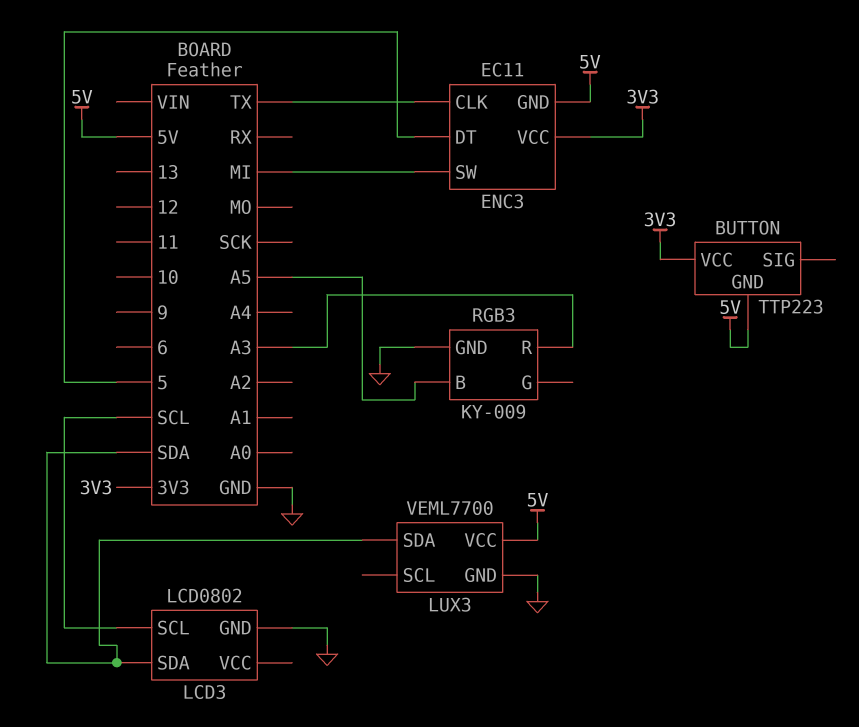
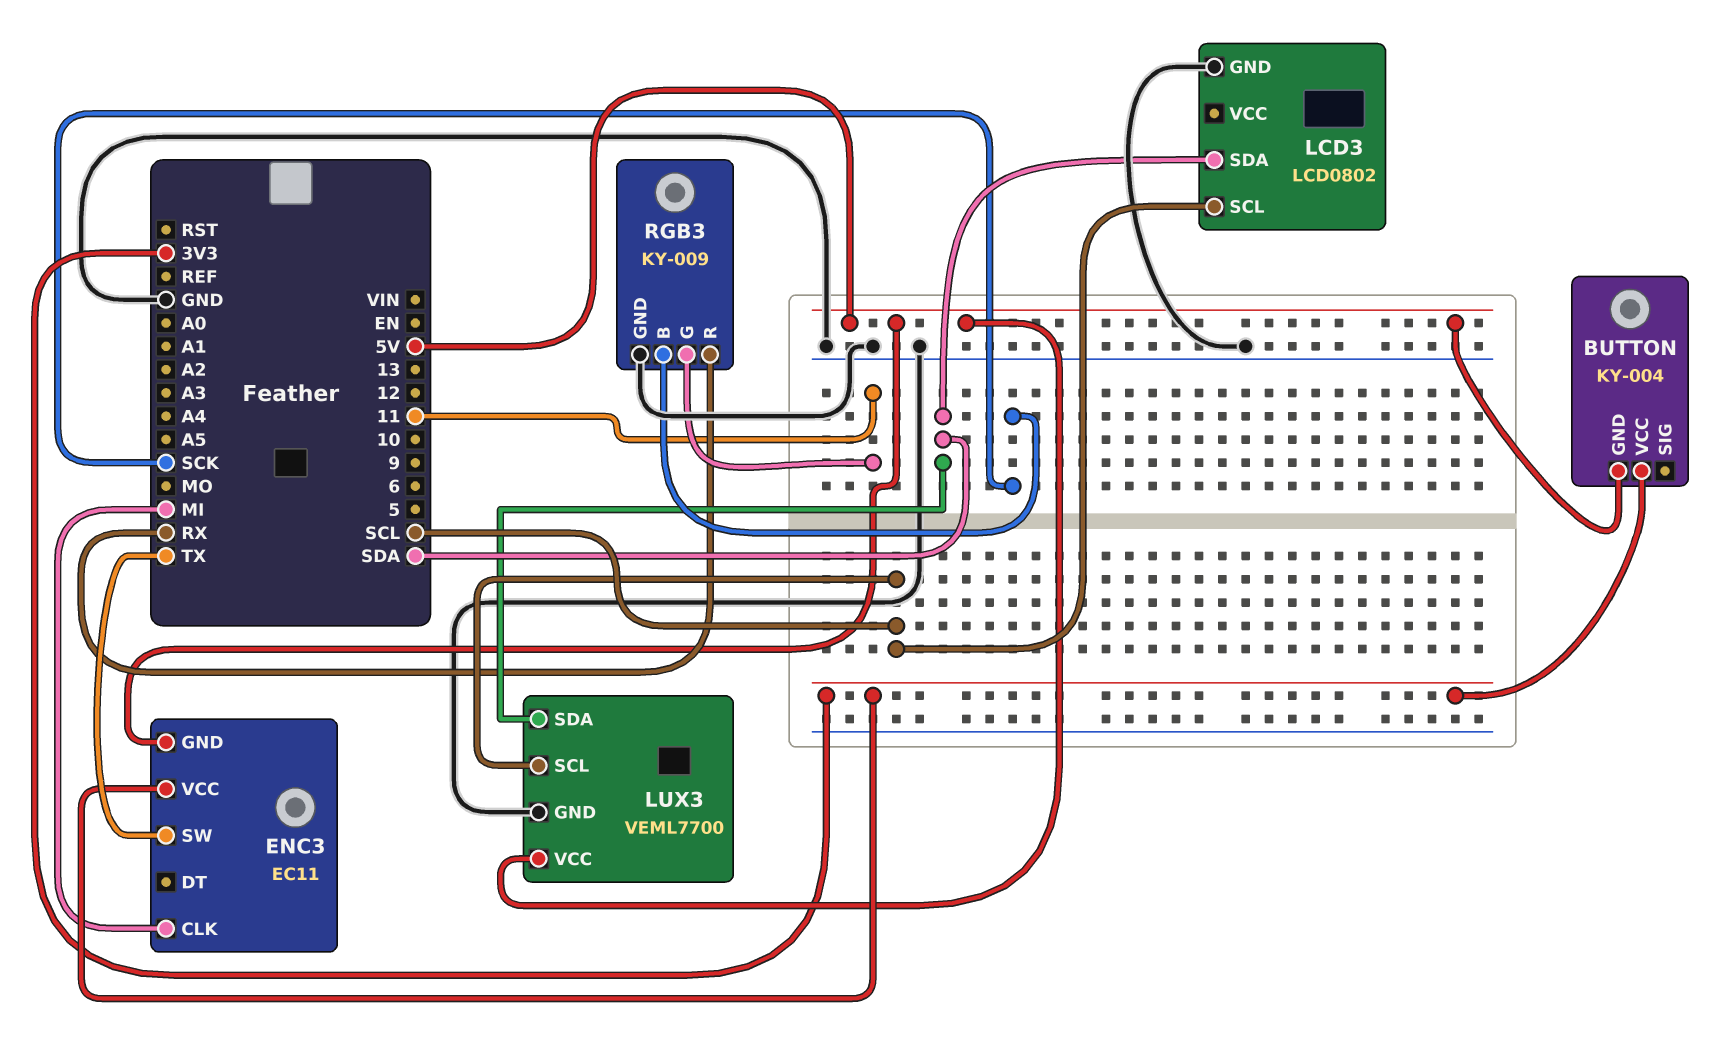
BUTTON: TTP223 -> KY-004
ENC3 pin CLK: TX -> MI
ENC3 pin DT: 5 -> none
ENC3 pin SW: MI -> TX
LUX3 pin SCL: none -> SCL
RGB3 pin B: A5 -> SCK
RGB3 pin G: none -> 11
RGB3 pin R: A3 -> RX

